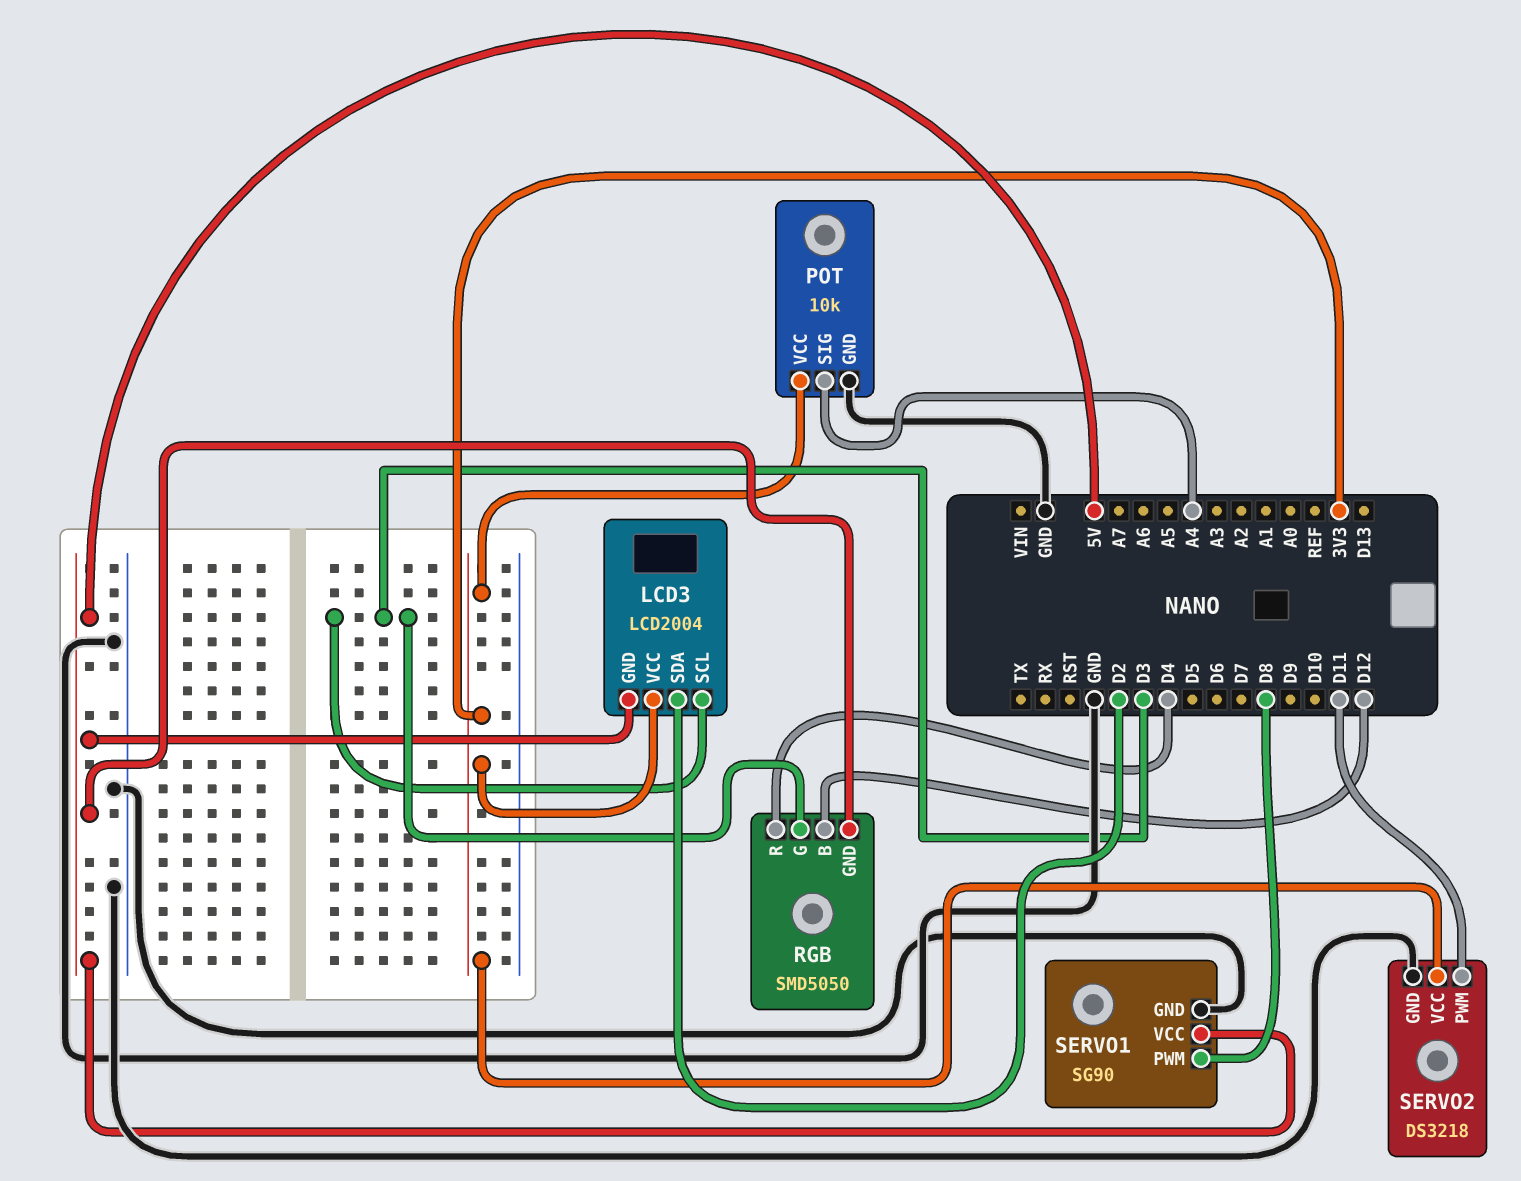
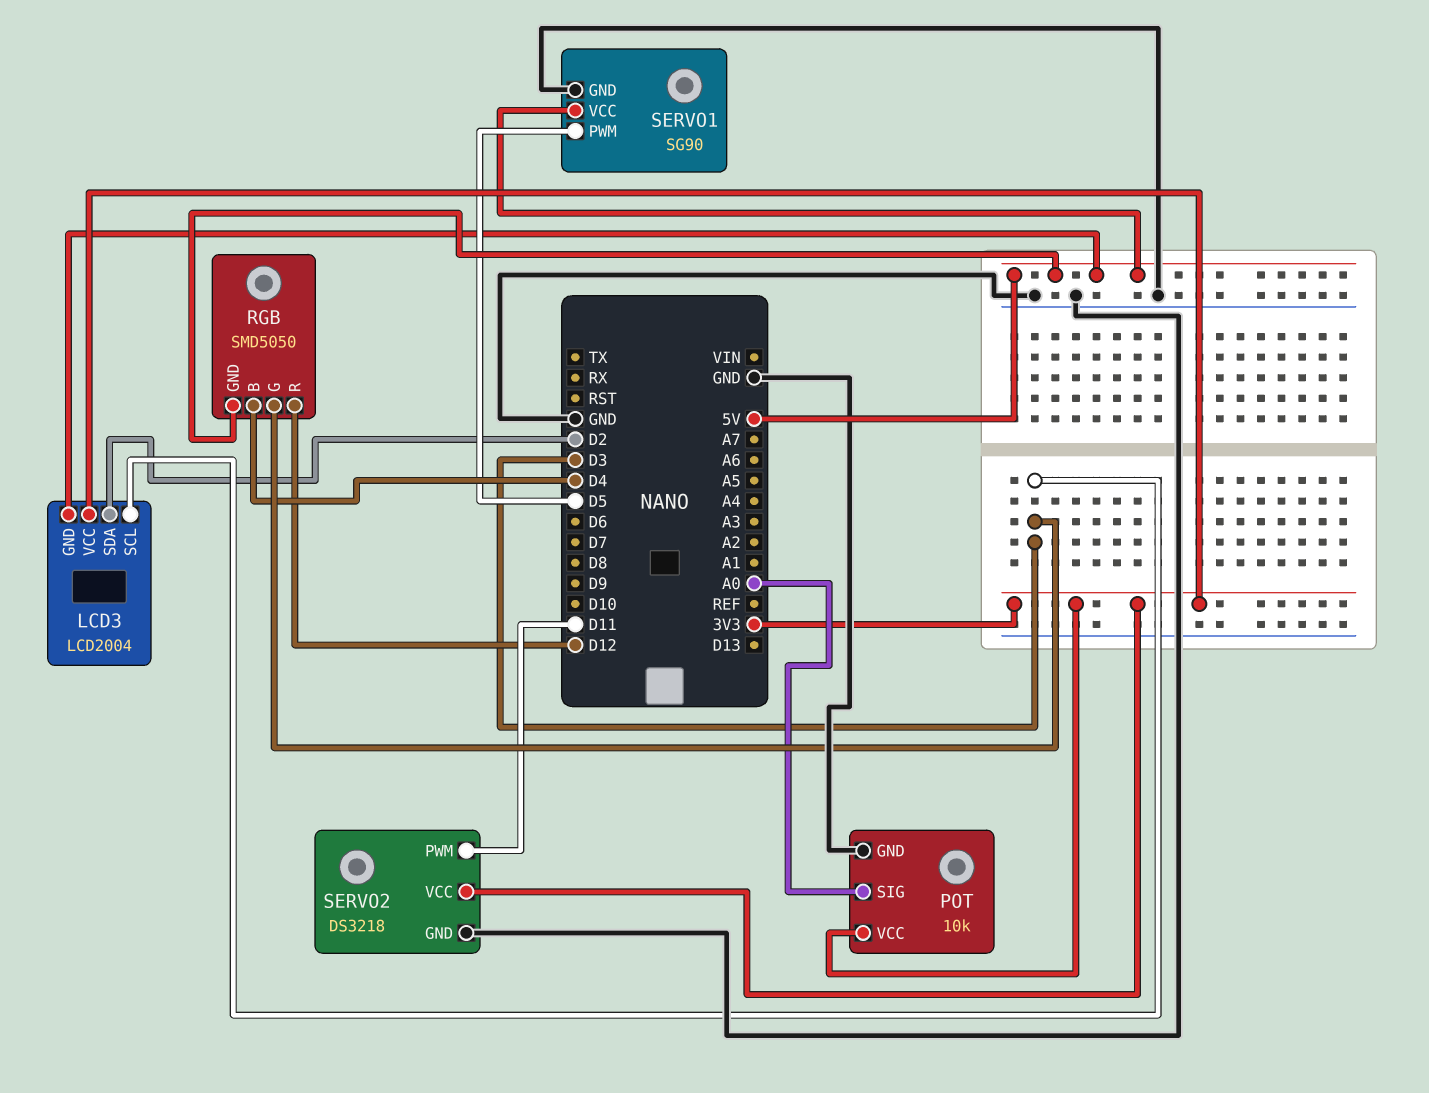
POT pin SIG: A4 -> A0
RGB pin B: D12 -> D4
RGB pin R: D4 -> D12
SERVO1 pin PWM: D8 -> D5

